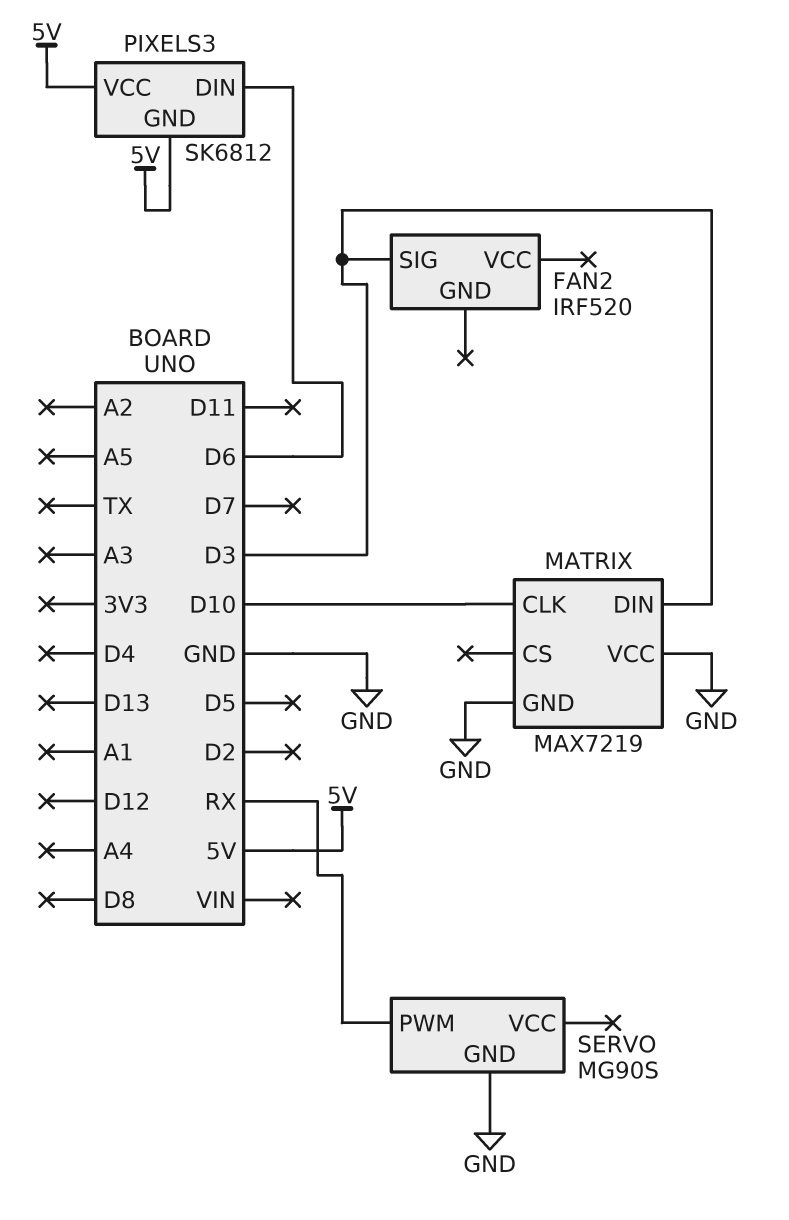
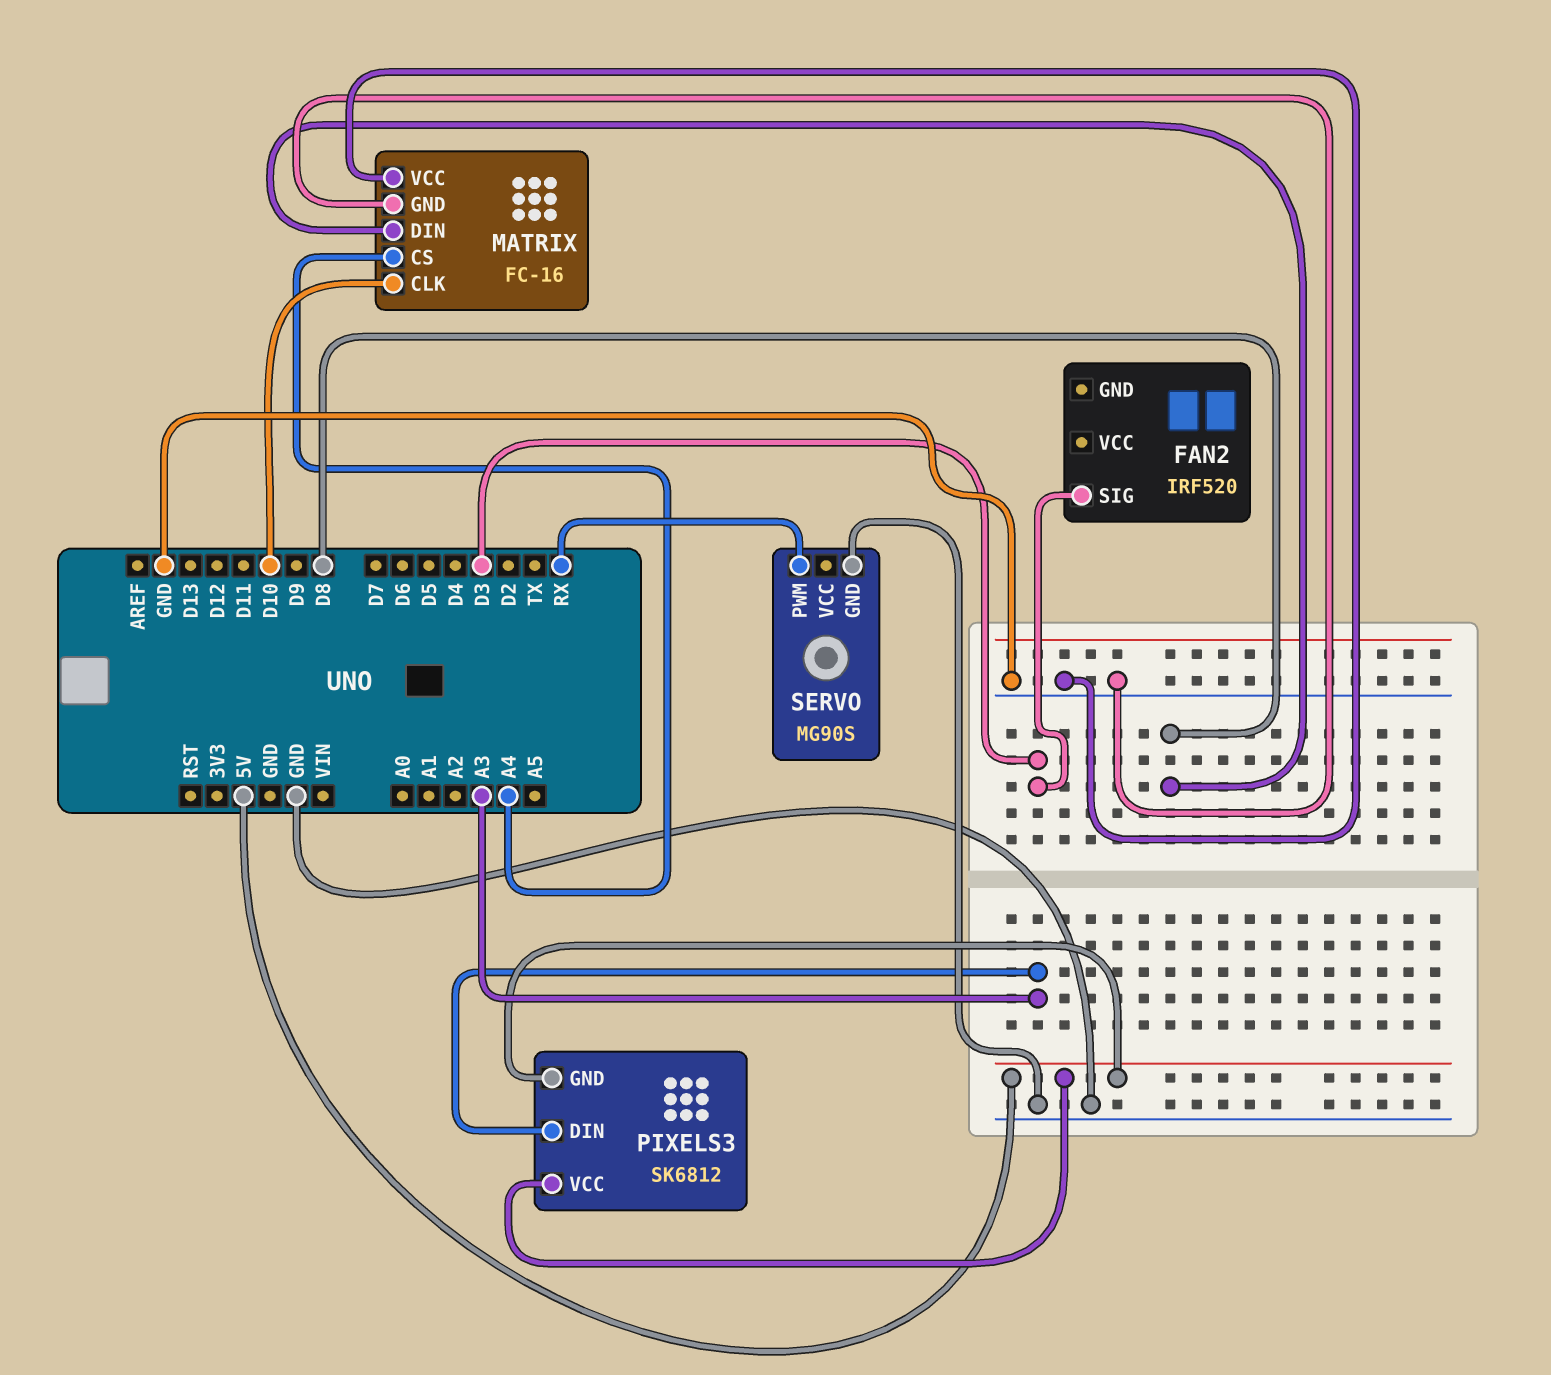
MATRIX: MAX7219 -> FC-16
MATRIX pin CS: none -> A4
MATRIX pin DIN: D3 -> D8
PIXELS3 pin DIN: D6 -> A3

